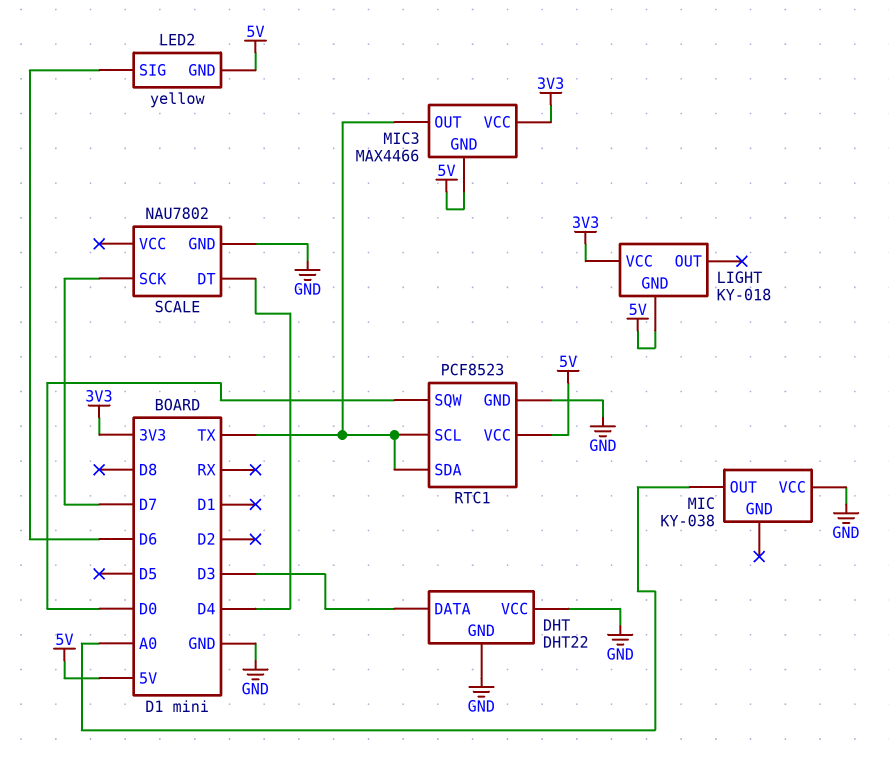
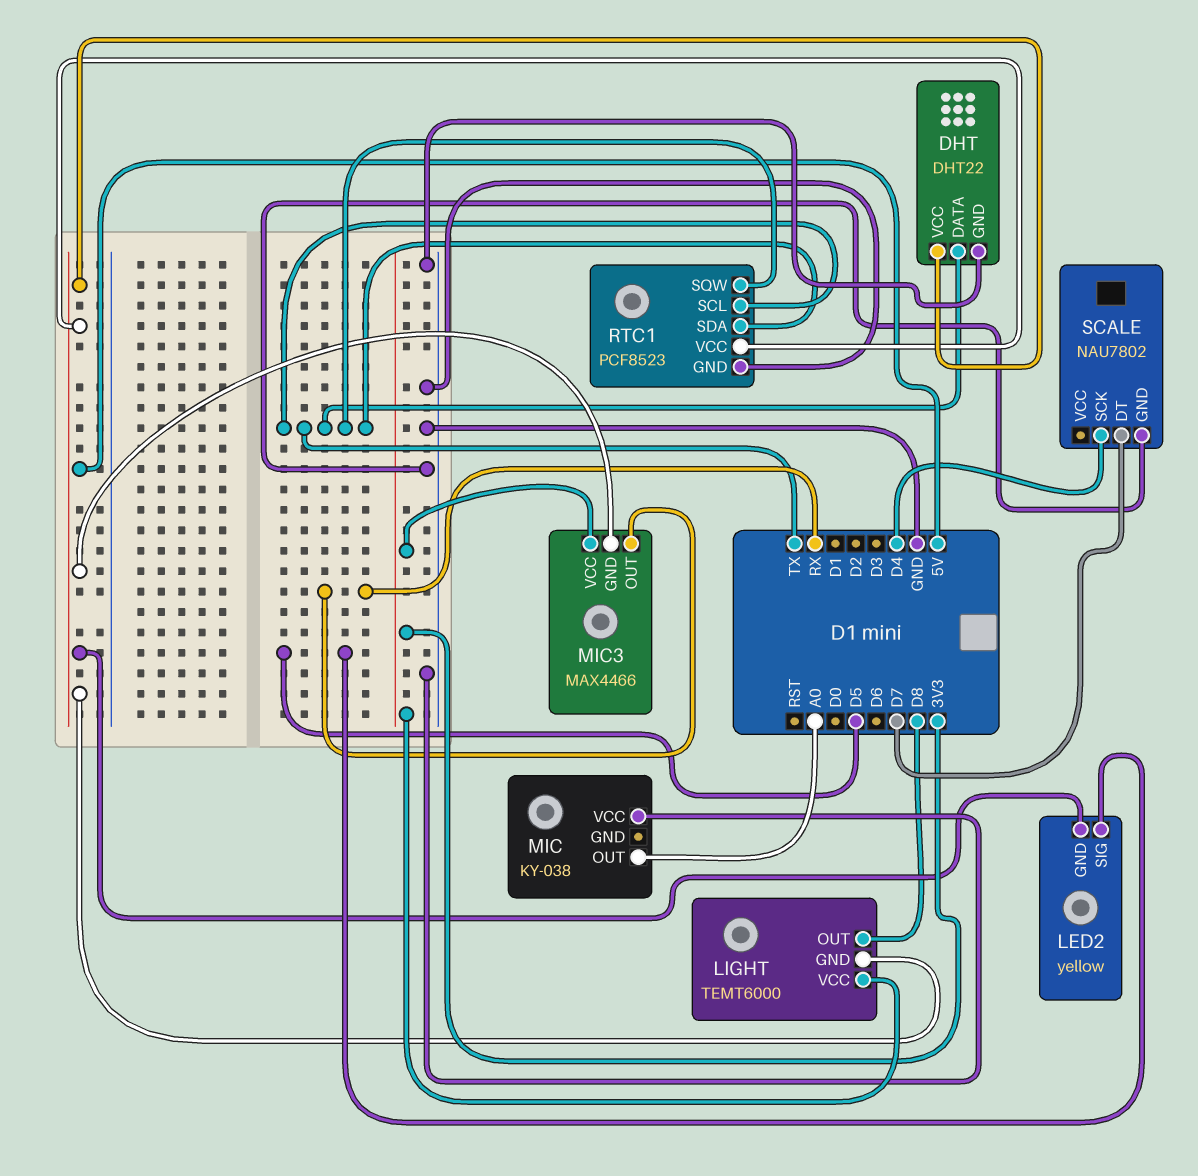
DHT pin DATA: D3 -> TX
DHT pin VCC: GND -> 5V
LED2 pin SIG: D6 -> D5
LIGHT: KY-018 -> TEMT6000
LIGHT pin OUT: none -> D8
MIC3 pin OUT: TX -> RX
RTC1 pin SQW: D0 -> TX
SCALE pin DT: D4 -> D7
SCALE pin SCK: D7 -> D4

